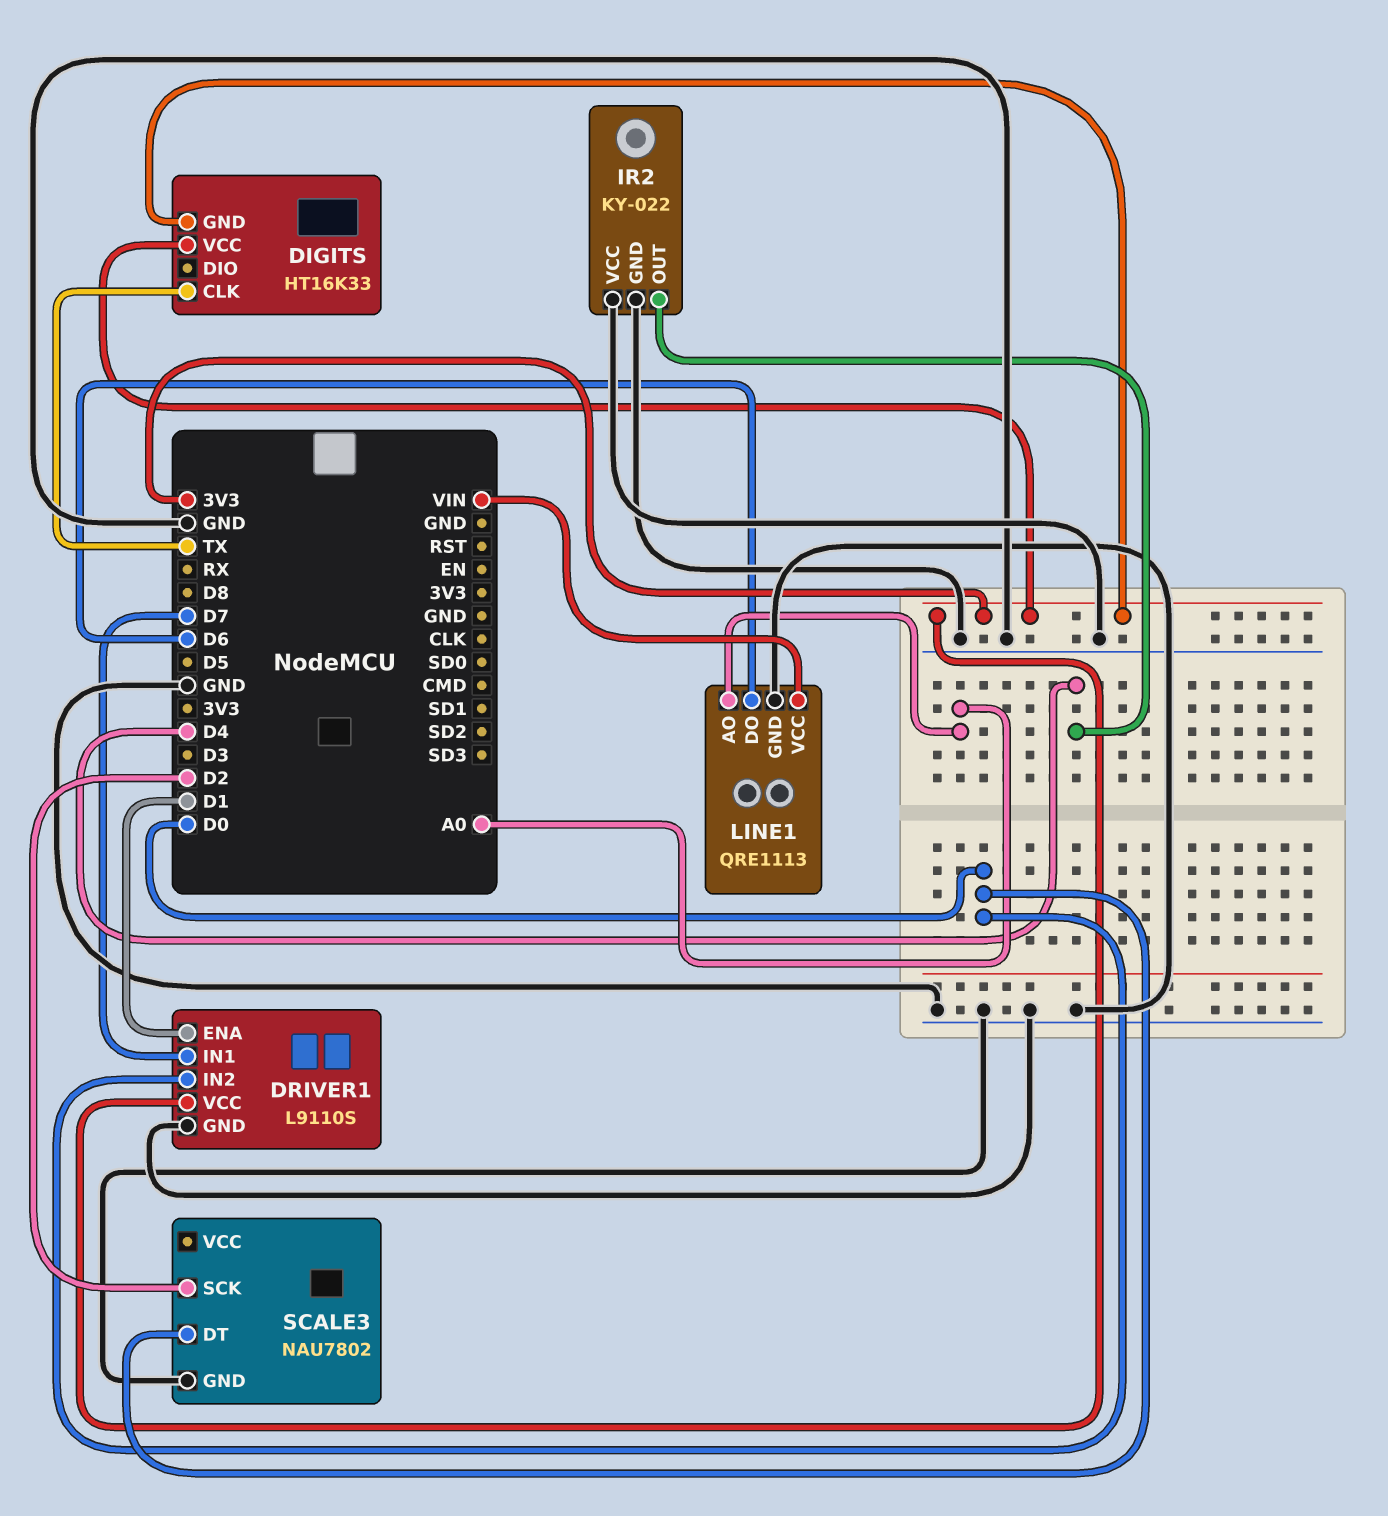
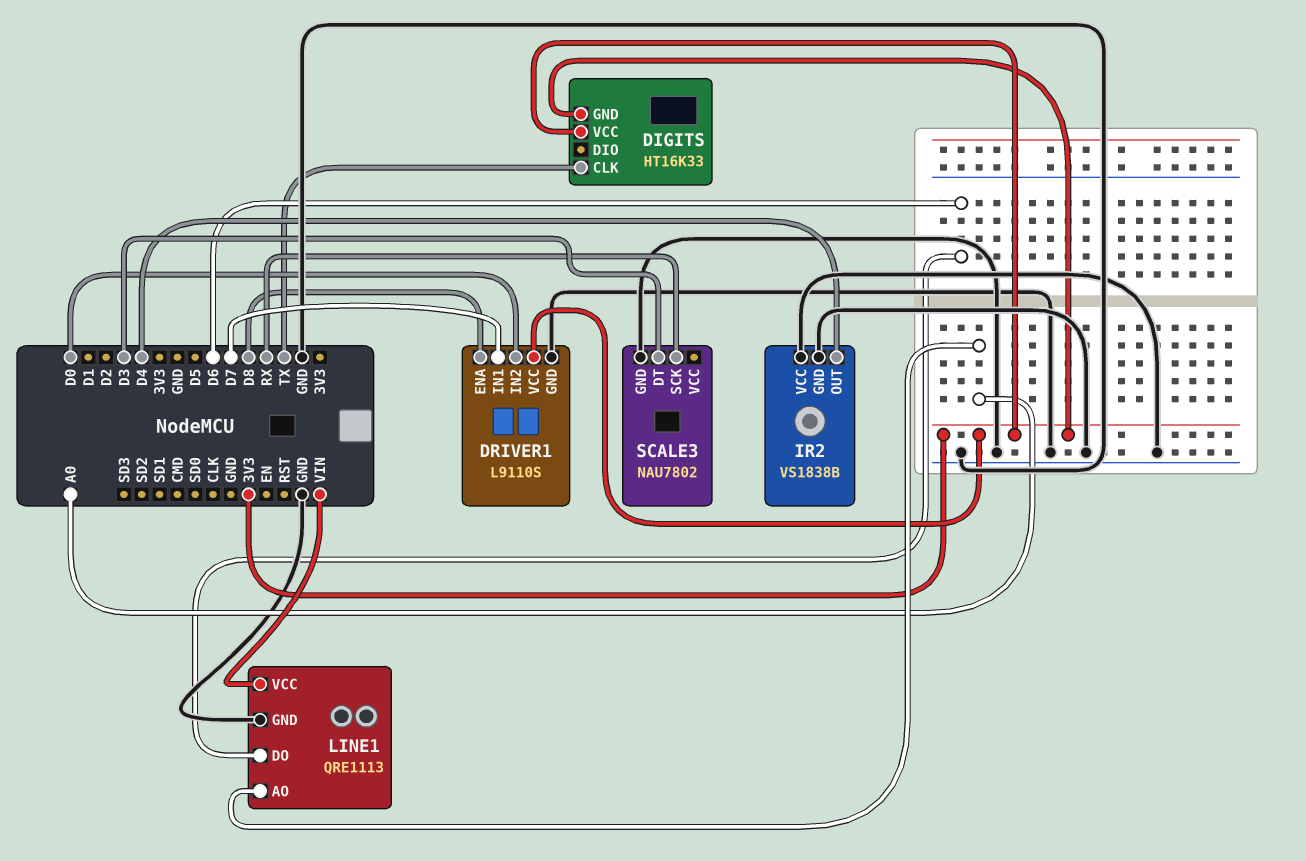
DRIVER1 pin ENA: D1 -> D8
IR2: KY-022 -> VS1838B
SCALE3 pin DT: D0 -> D3
SCALE3 pin SCK: D2 -> RX

